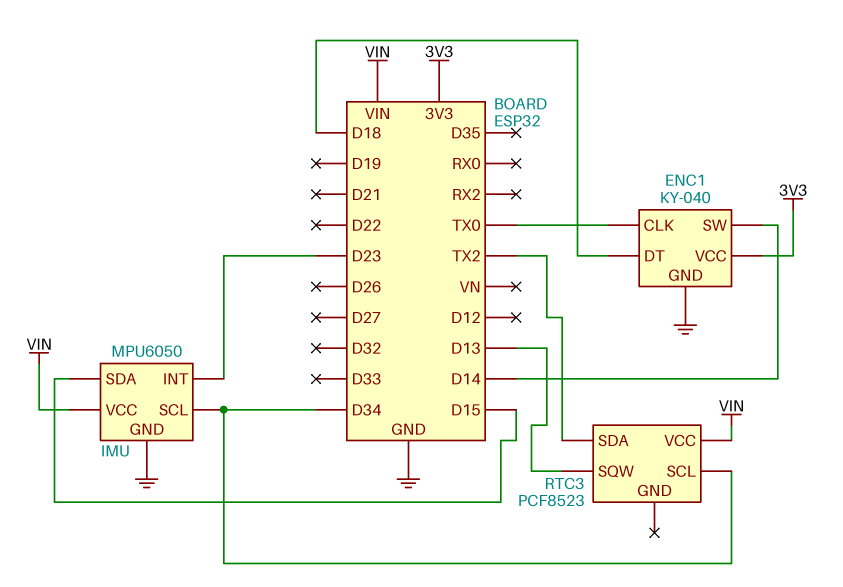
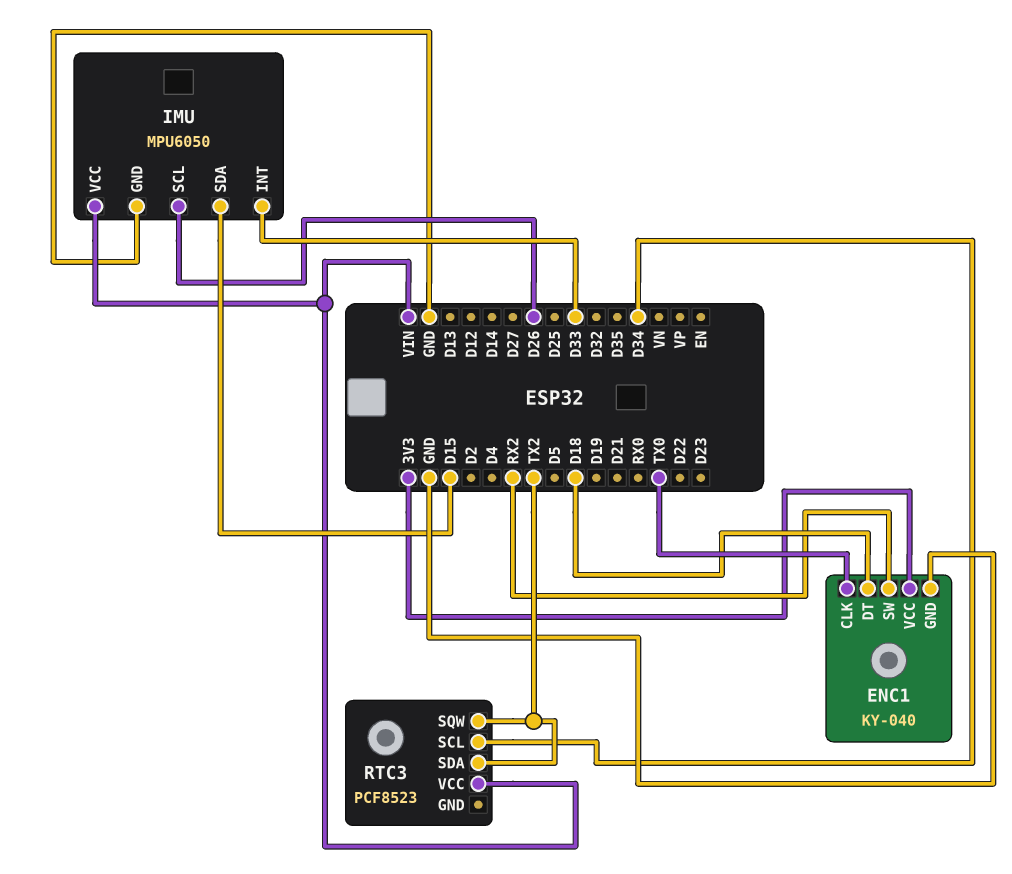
ENC1 pin SW: D14 -> RX2
IMU pin INT: D23 -> D33
IMU pin SCL: D34 -> D26
RTC3 pin SQW: D13 -> TX2

